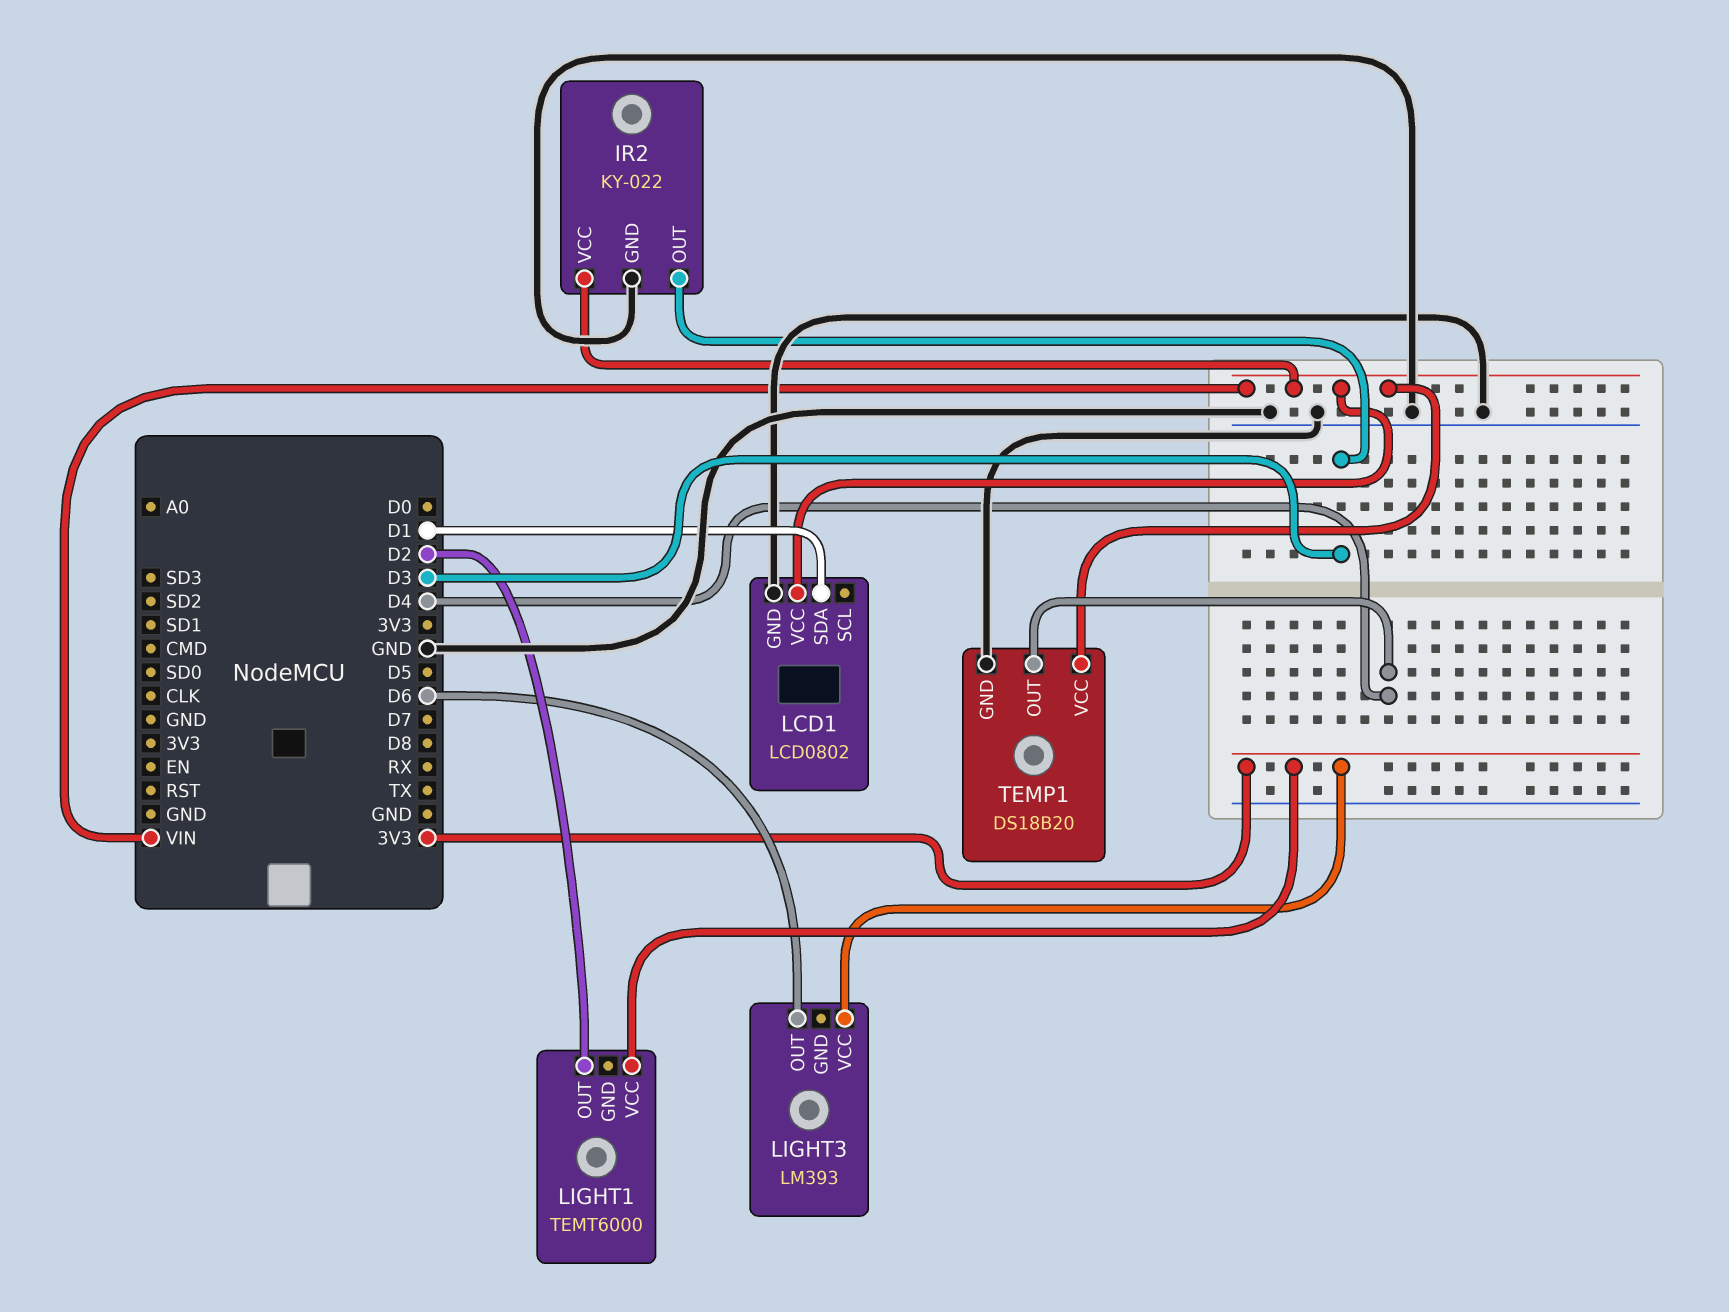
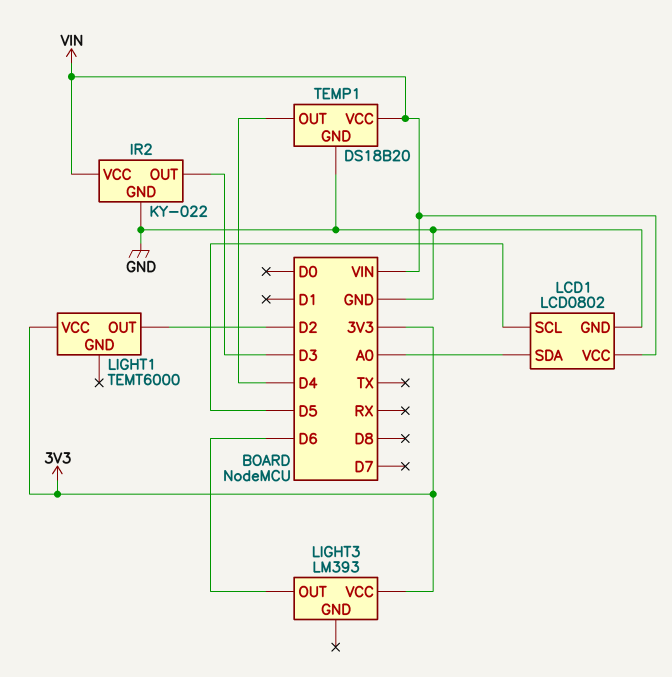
LCD1 pin SCL: none -> D5
LCD1 pin SDA: D1 -> A0

